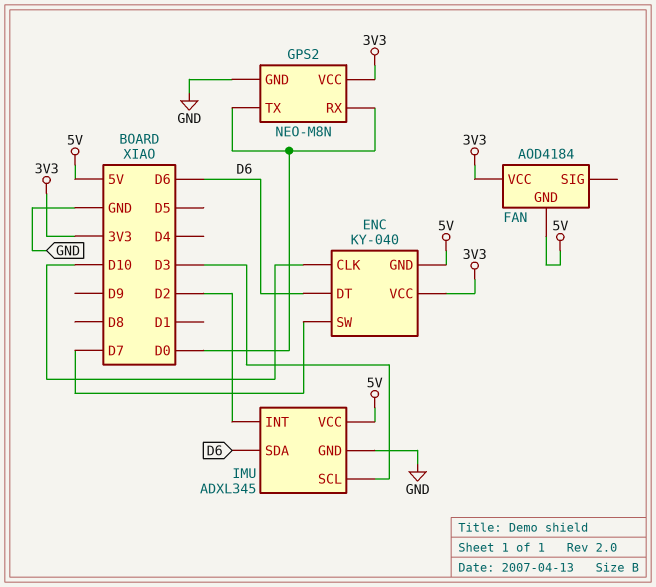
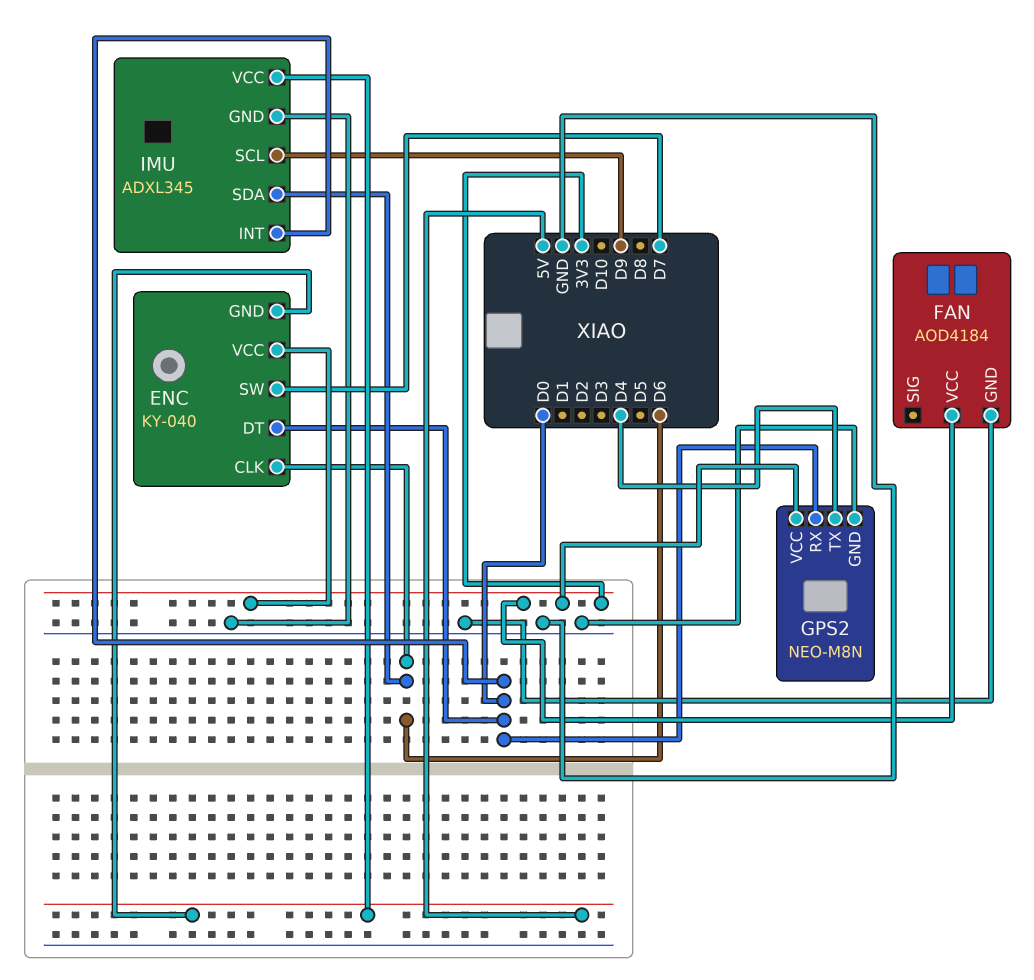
ENC pin CLK: D10 -> D6
ENC pin DT: D6 -> D0
FAN pin GND: 5V -> GND
GPS2 pin TX: D0 -> D4
IMU pin INT: D2 -> D0
IMU pin SCL: D3 -> D9

